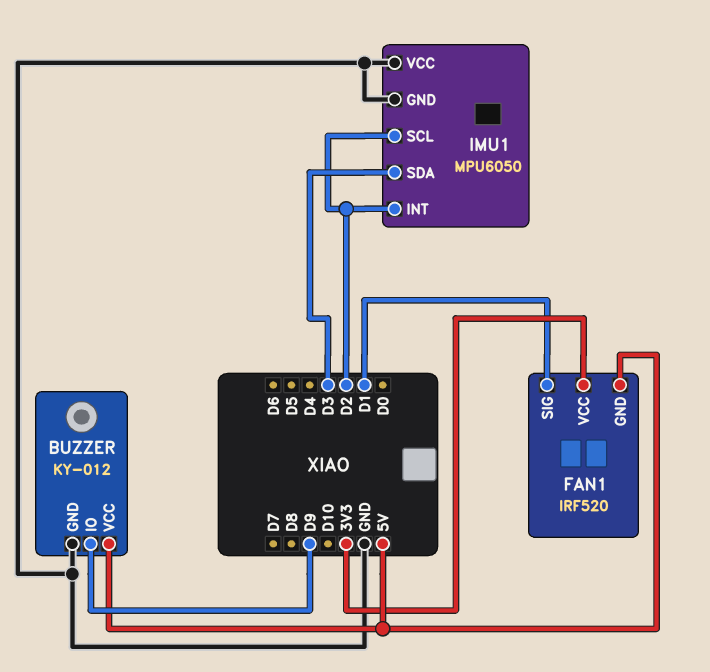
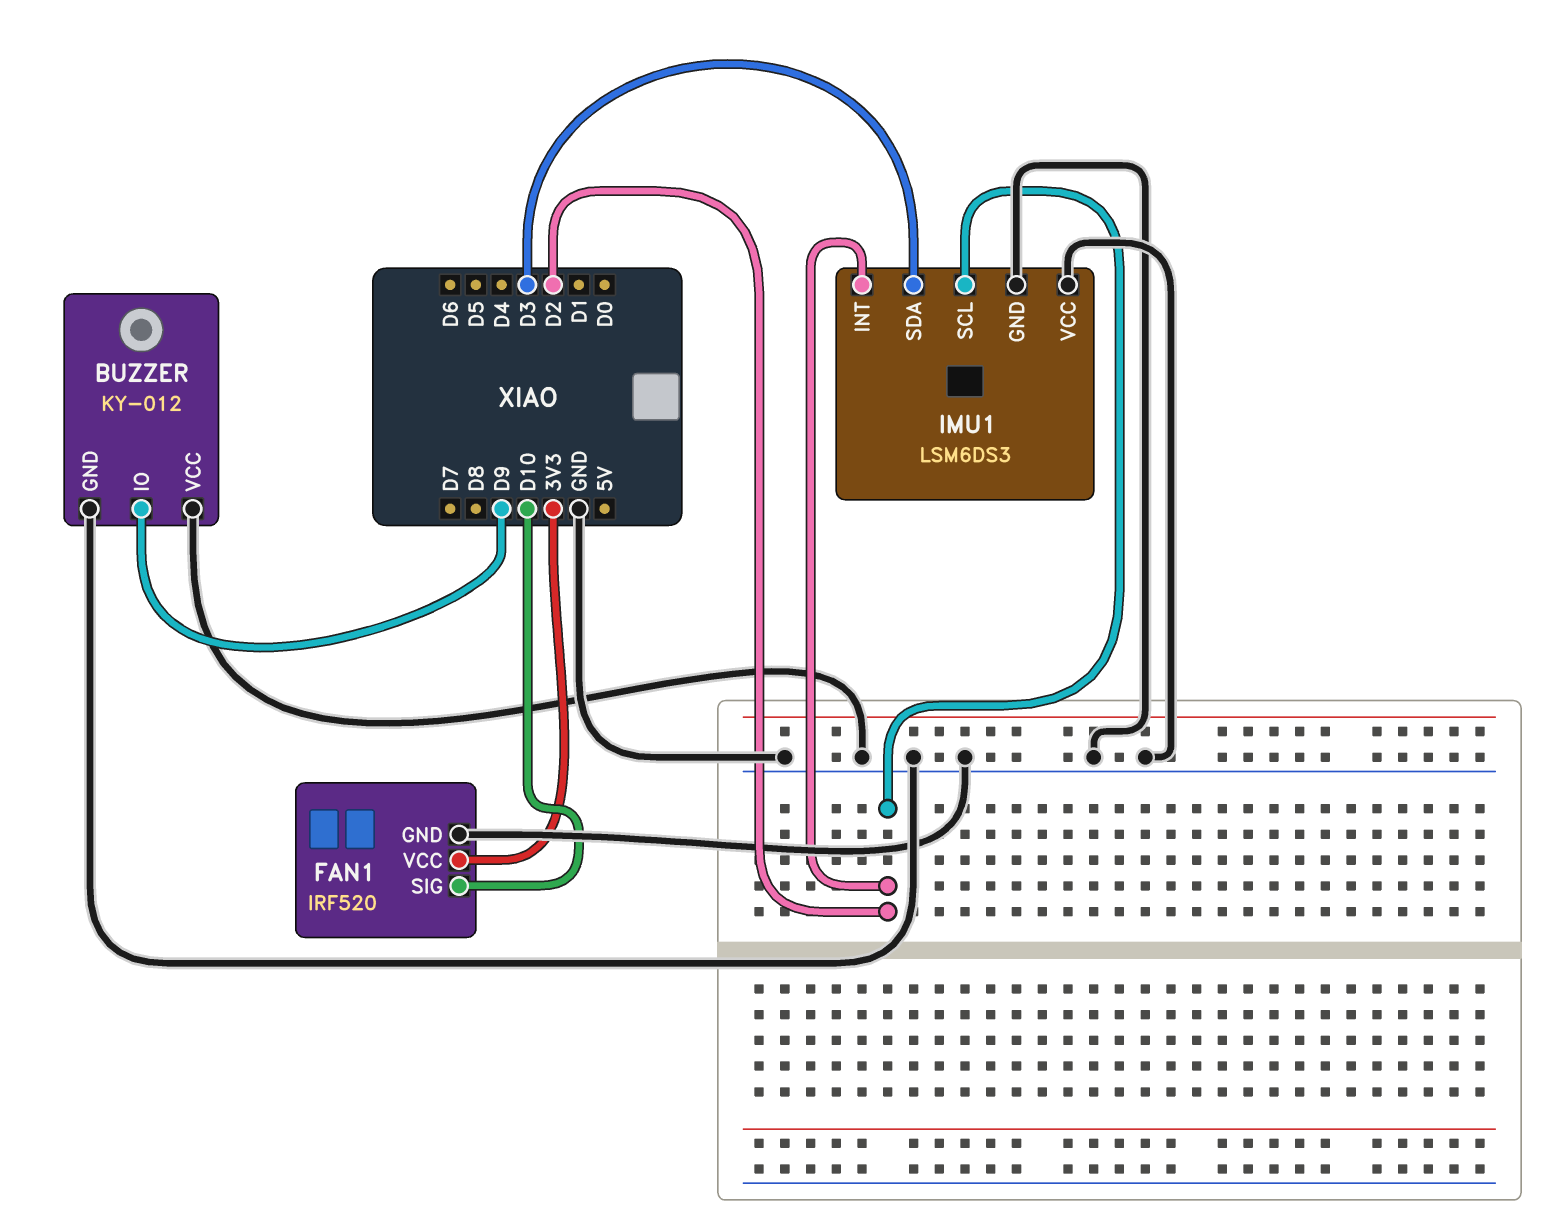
BUZZER pin VCC: 5V -> GND
FAN1 pin GND: 5V -> GND
FAN1 pin SIG: D1 -> D10
IMU1: MPU6050 -> LSM6DS3

